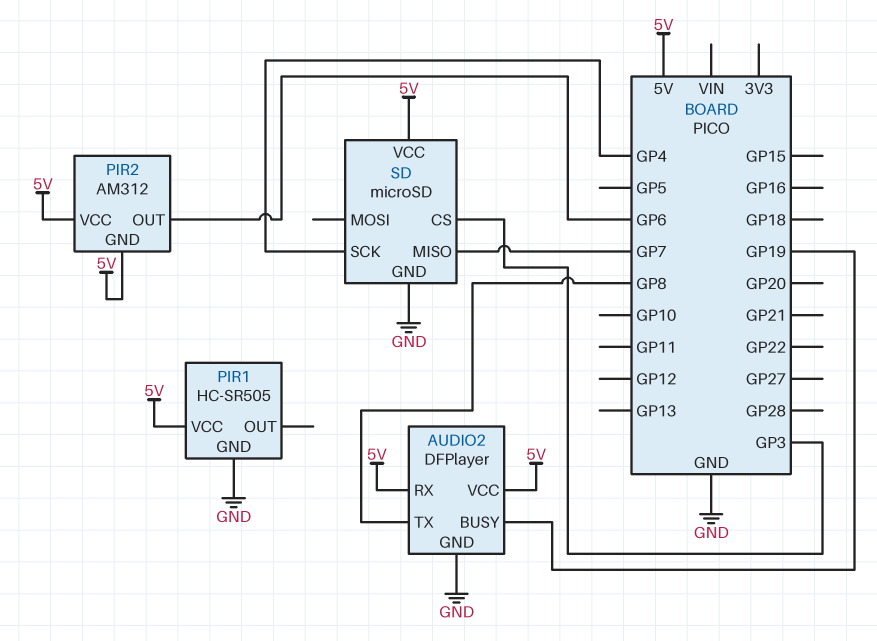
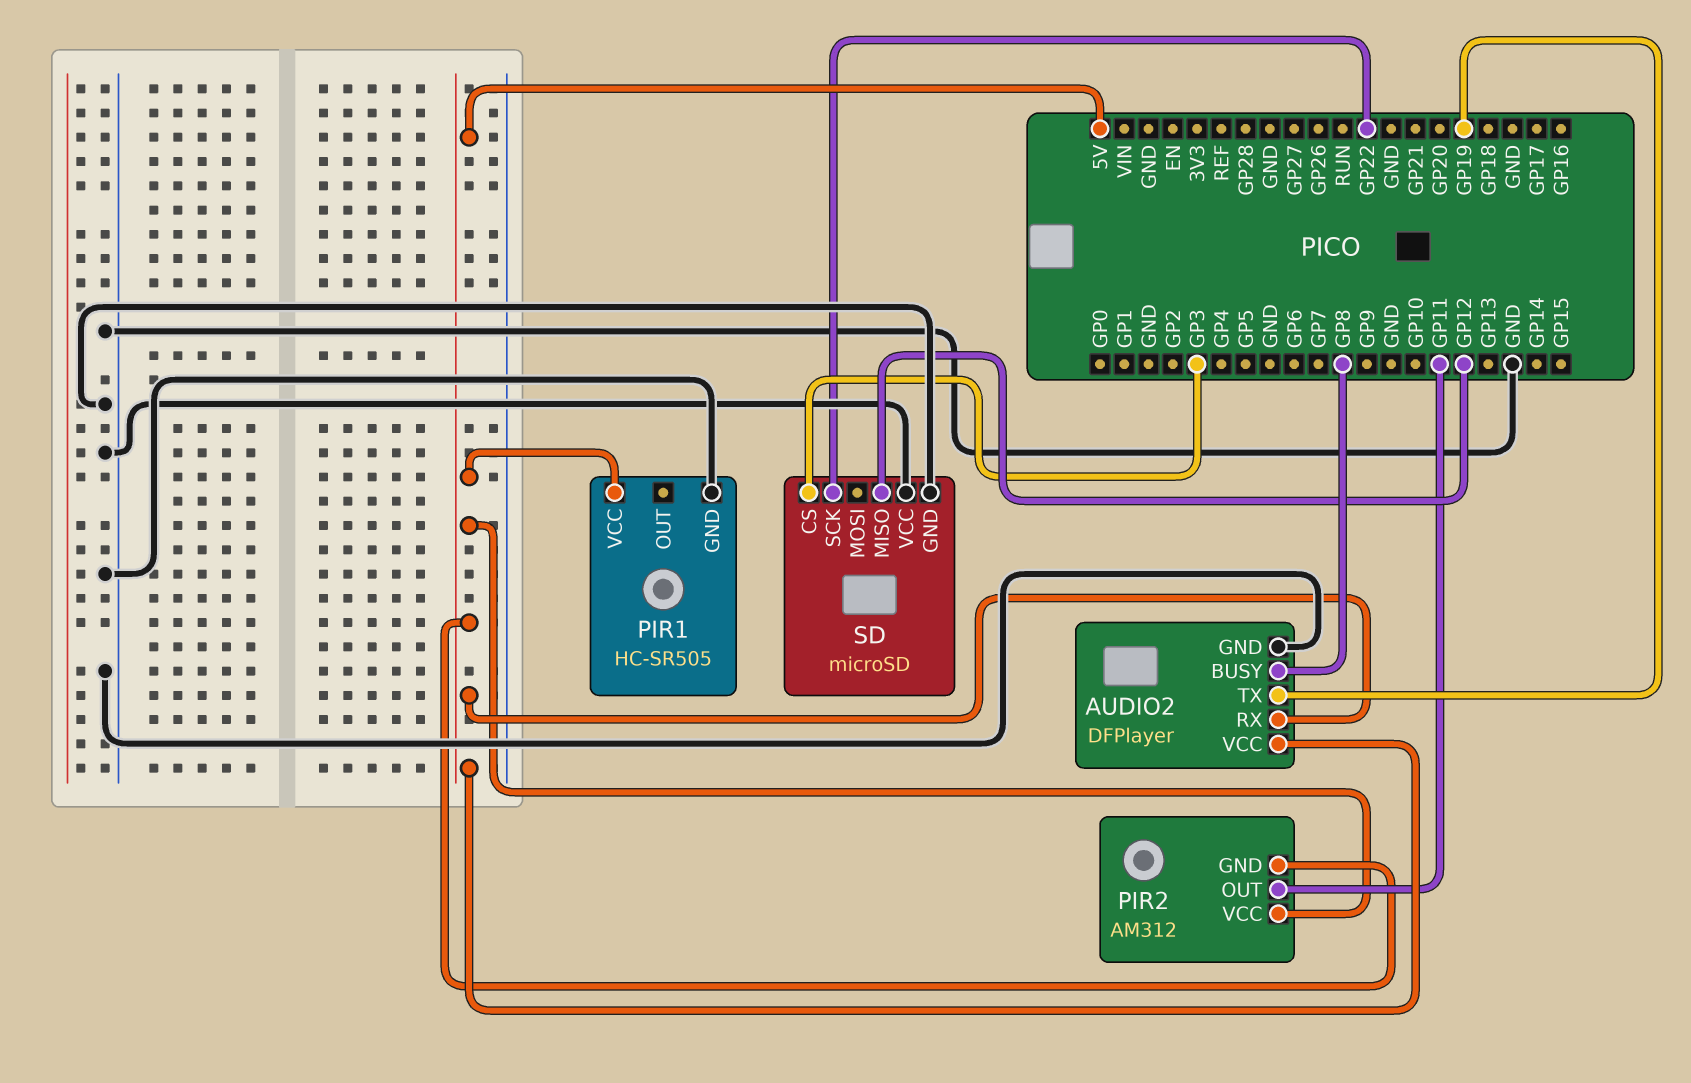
AUDIO2 pin BUSY: GP19 -> GP8
AUDIO2 pin TX: GP8 -> GP19
PIR2 pin OUT: GP6 -> GP11
SD pin MISO: GP7 -> GP12
SD pin SCK: GP4 -> GP22
SD pin VCC: 5V -> GND

